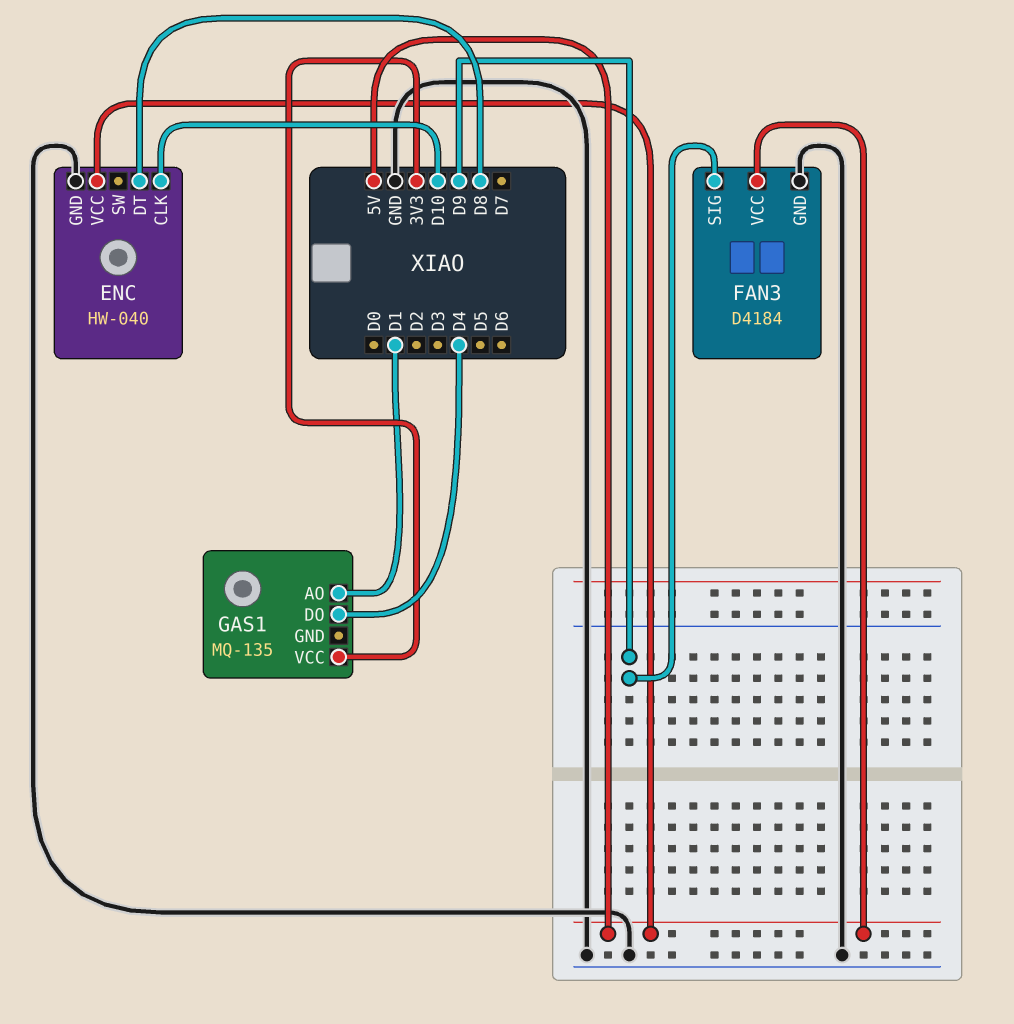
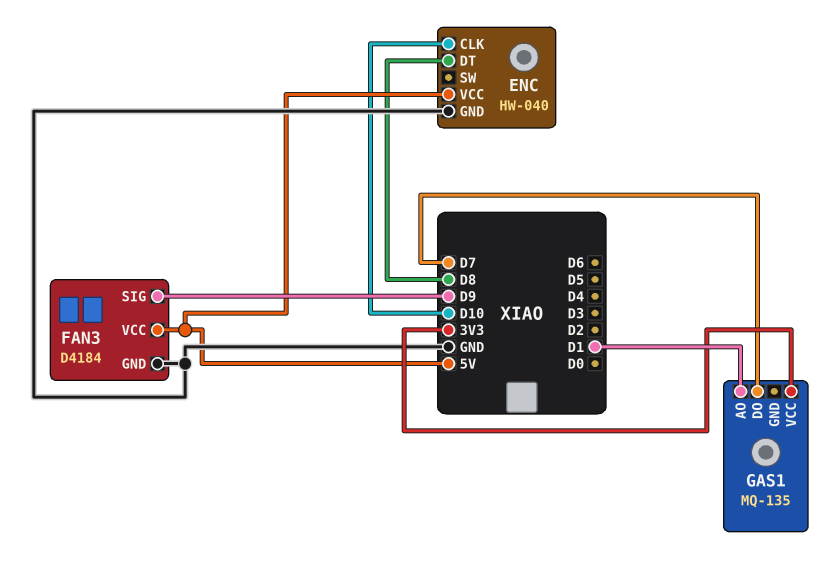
GAS1 pin DO: D4 -> D7

